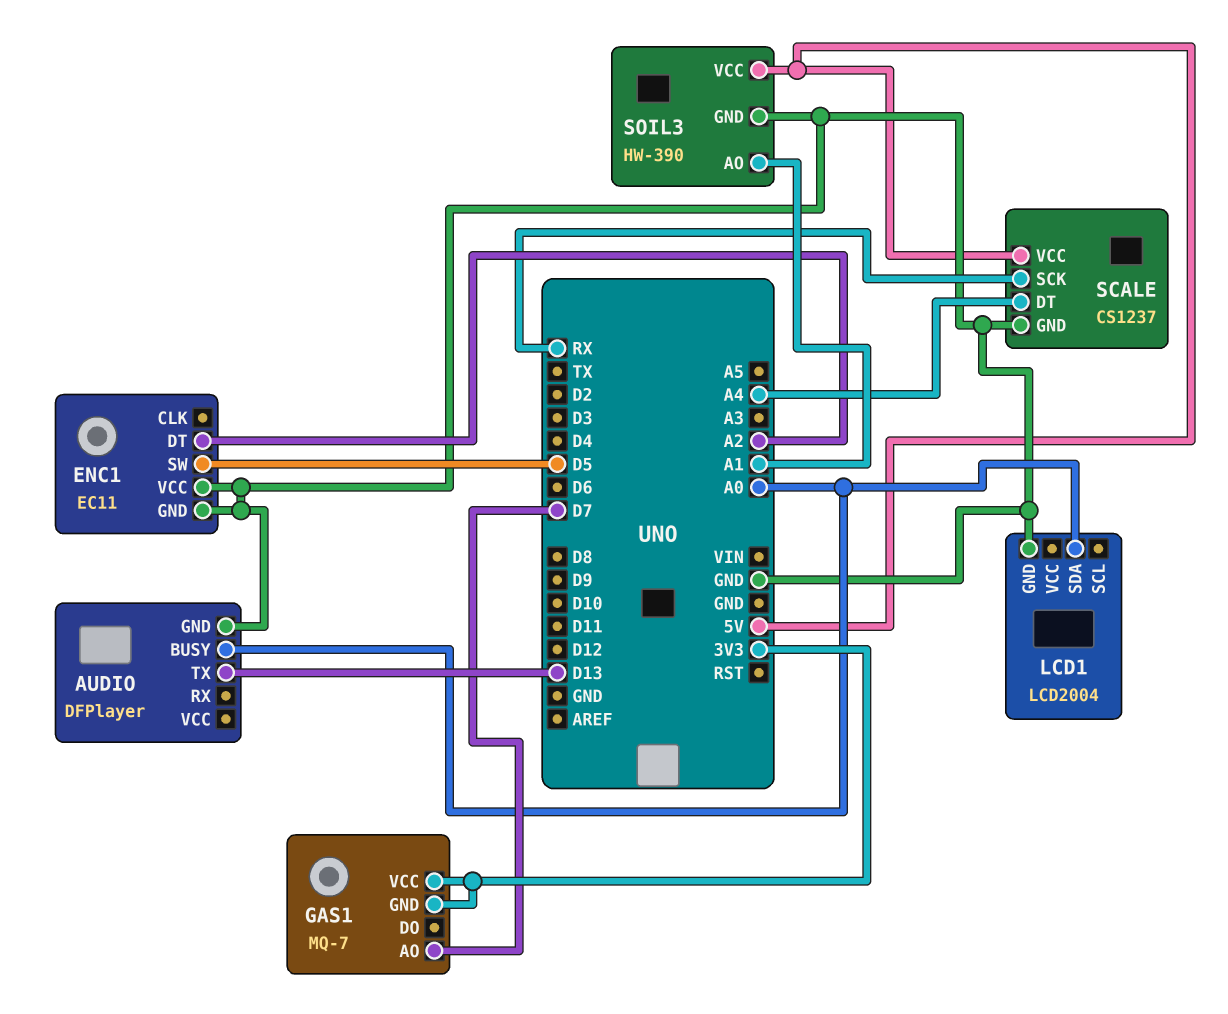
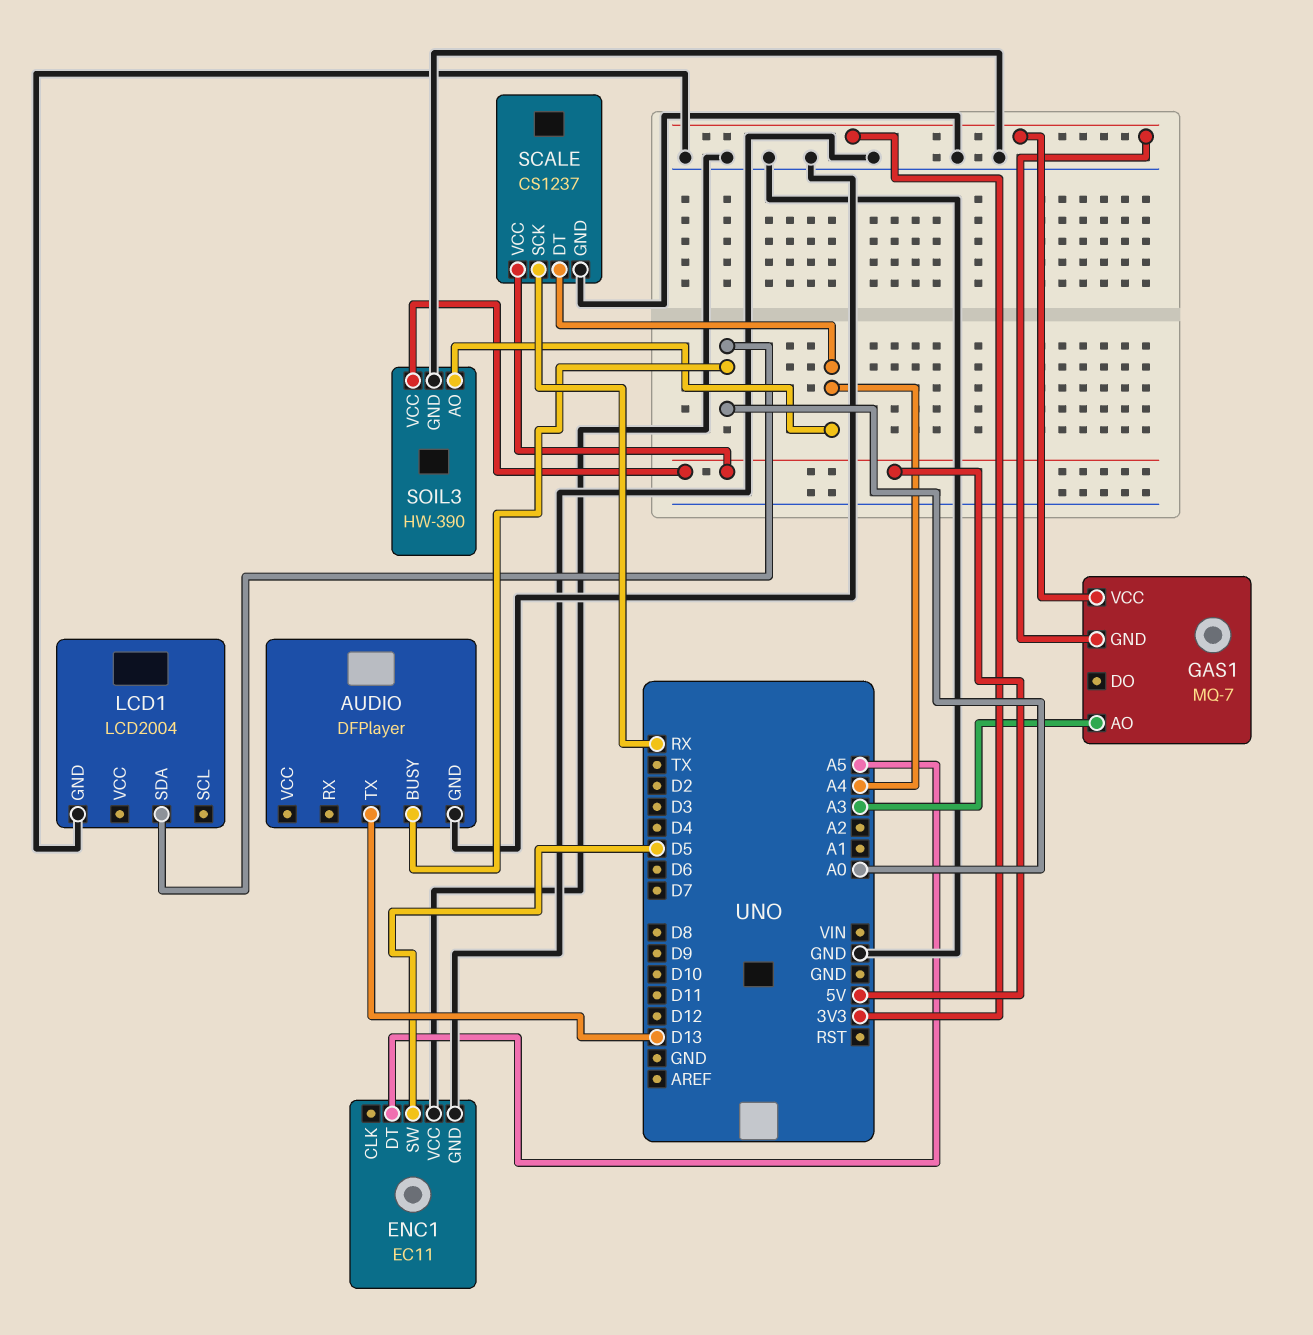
ENC1 pin DT: A2 -> A5
GAS1 pin AO: D7 -> A3
SOIL3 pin AO: A1 -> A4

